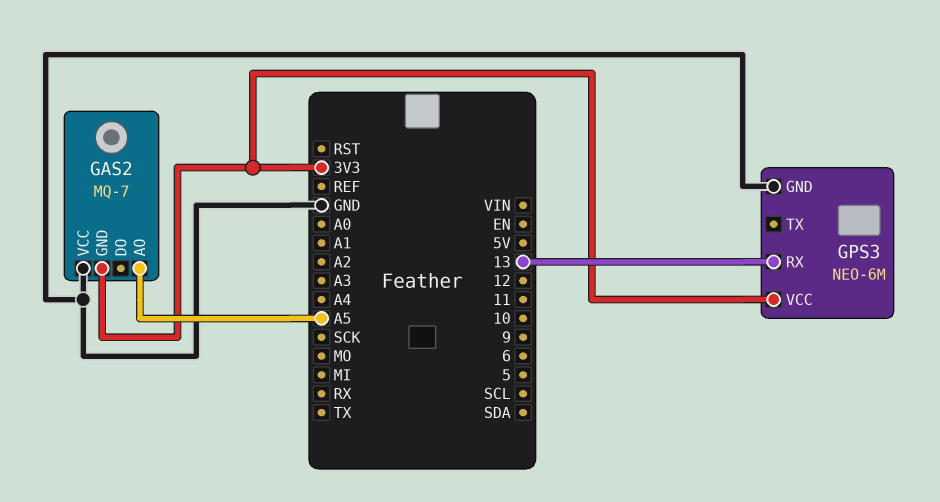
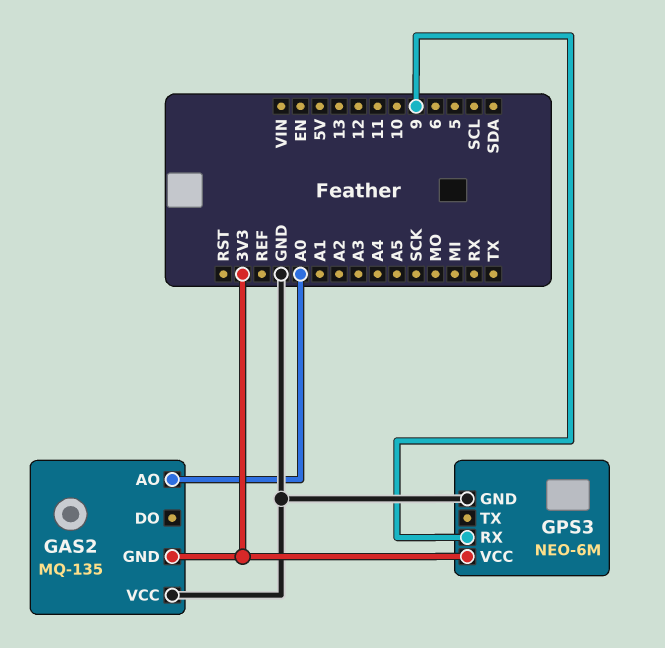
GAS2: MQ-7 -> MQ-135
GAS2 pin AO: A5 -> A0
GPS3 pin RX: 13 -> 9

